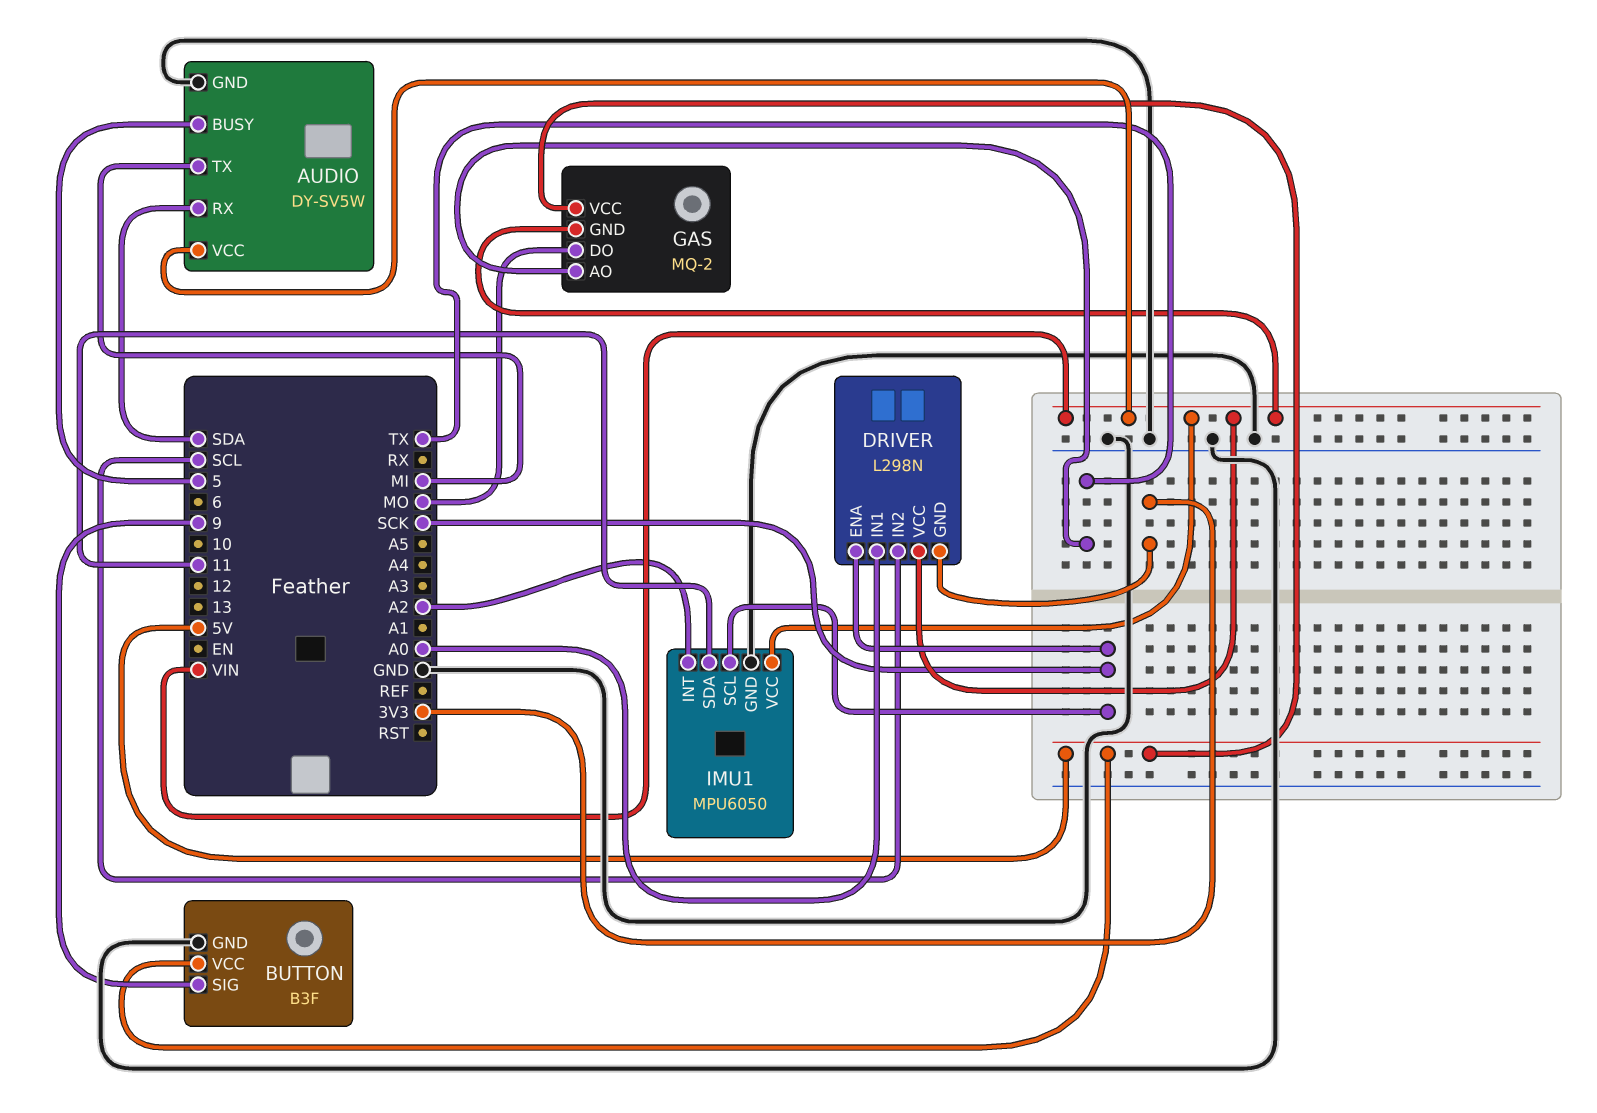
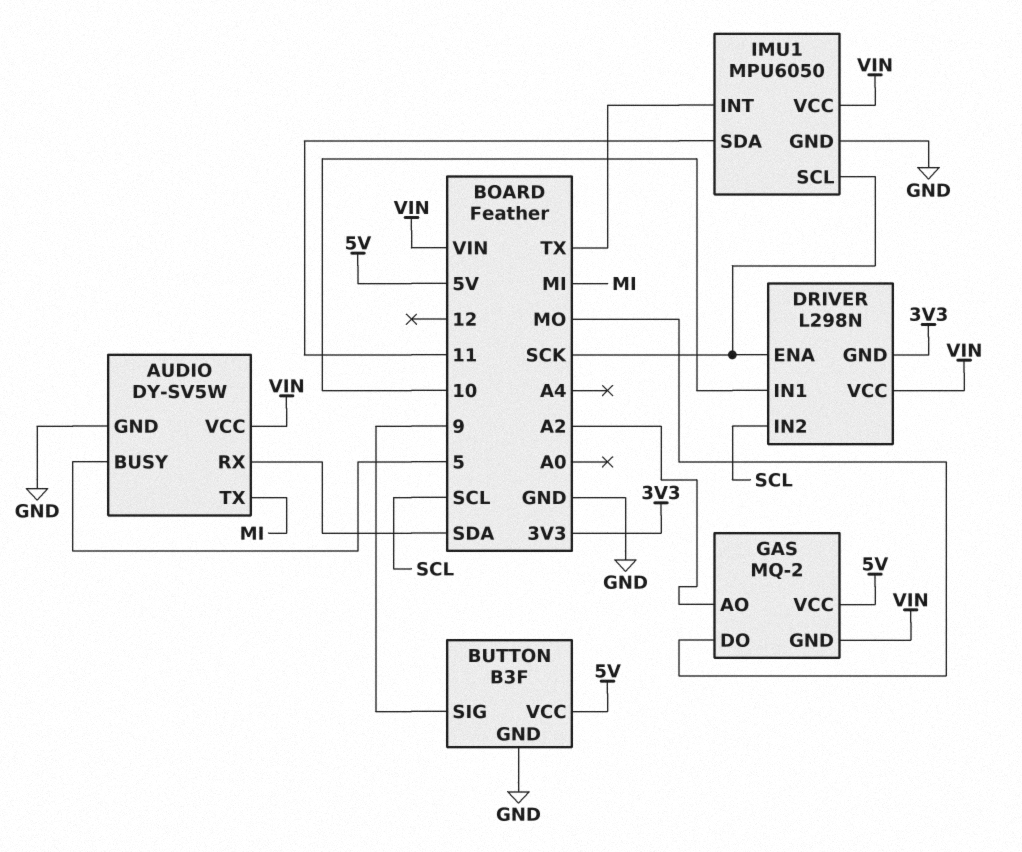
DRIVER pin IN1: A0 -> 10
GAS pin AO: TX -> A2
IMU1 pin INT: A2 -> TX

